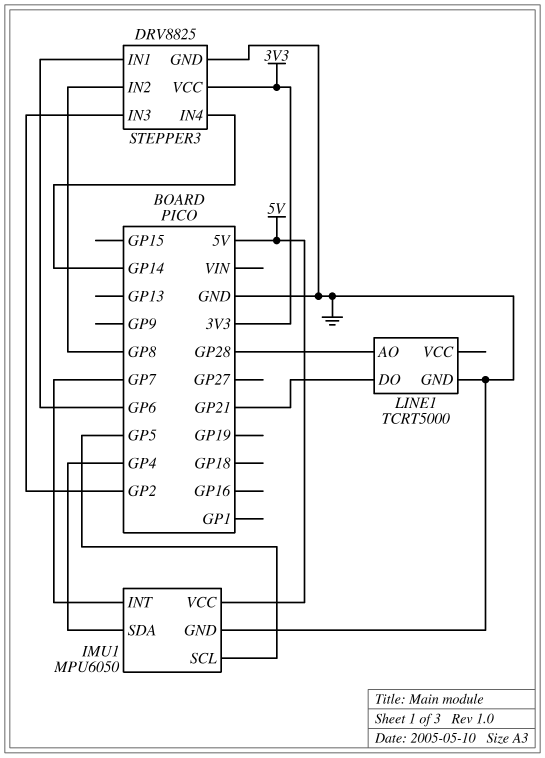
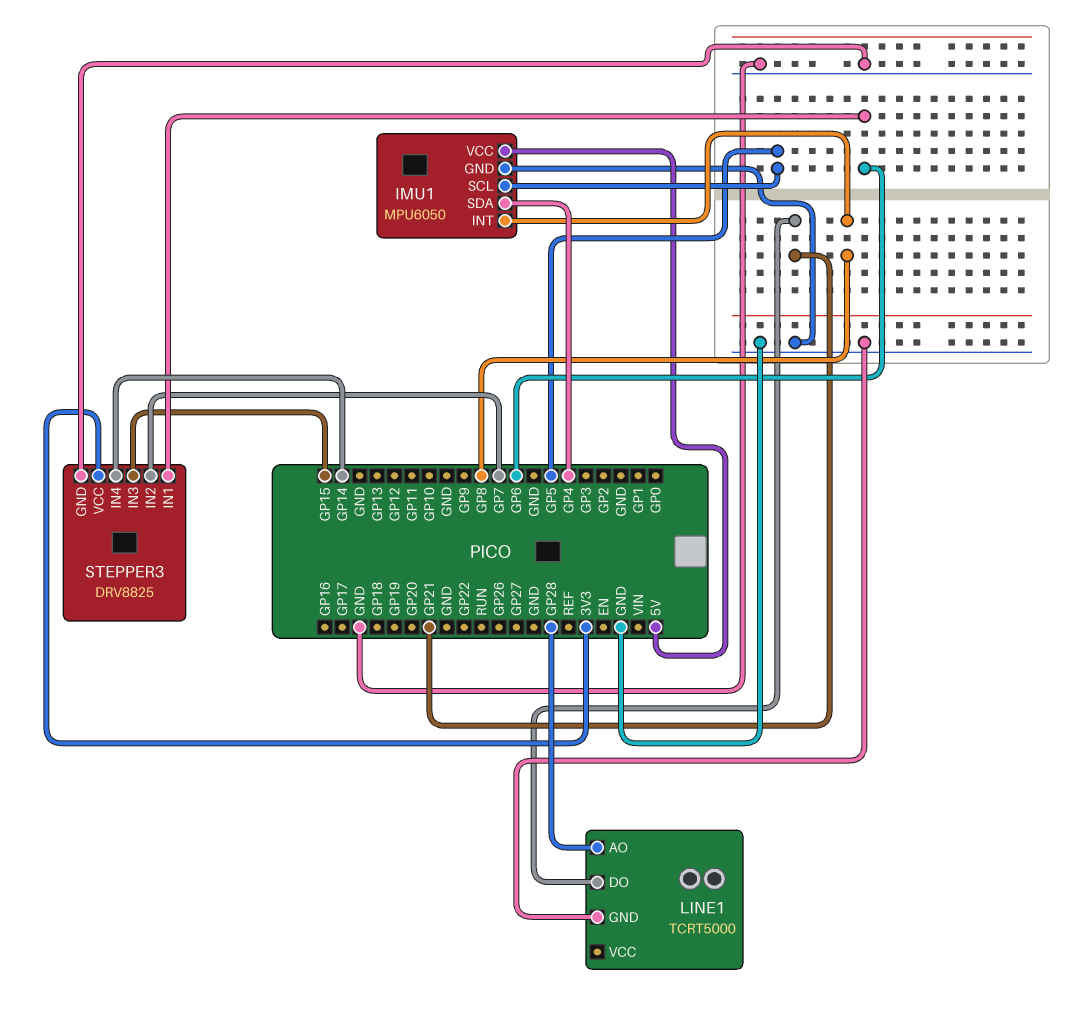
IMU1 pin INT: GP7 -> GP8
STEPPER3 pin IN2: GP8 -> GP7
STEPPER3 pin IN3: GP2 -> GP15

